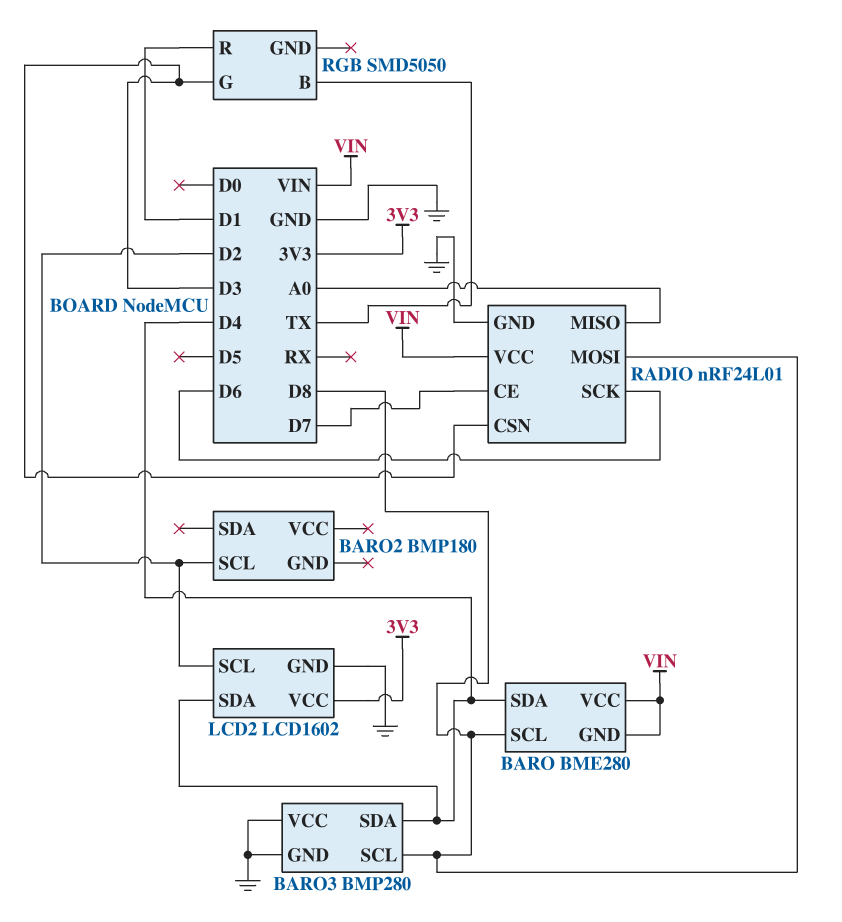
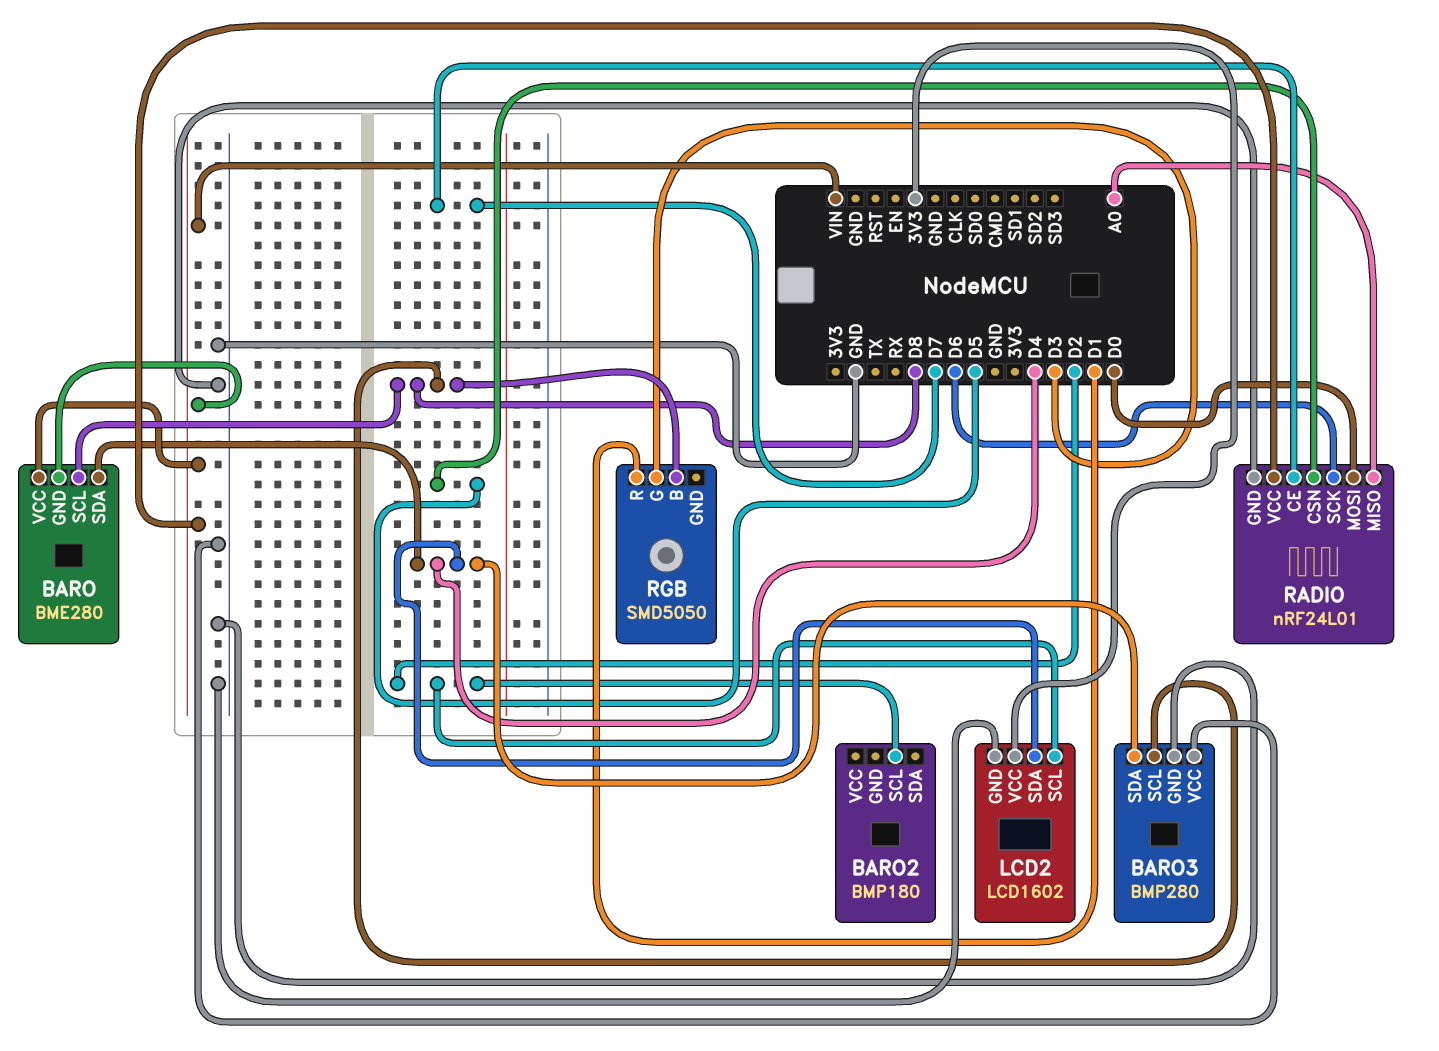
RADIO pin CSN: D3 -> D5
RADIO pin MOSI: D8 -> D0
RGB pin B: TX -> D8

